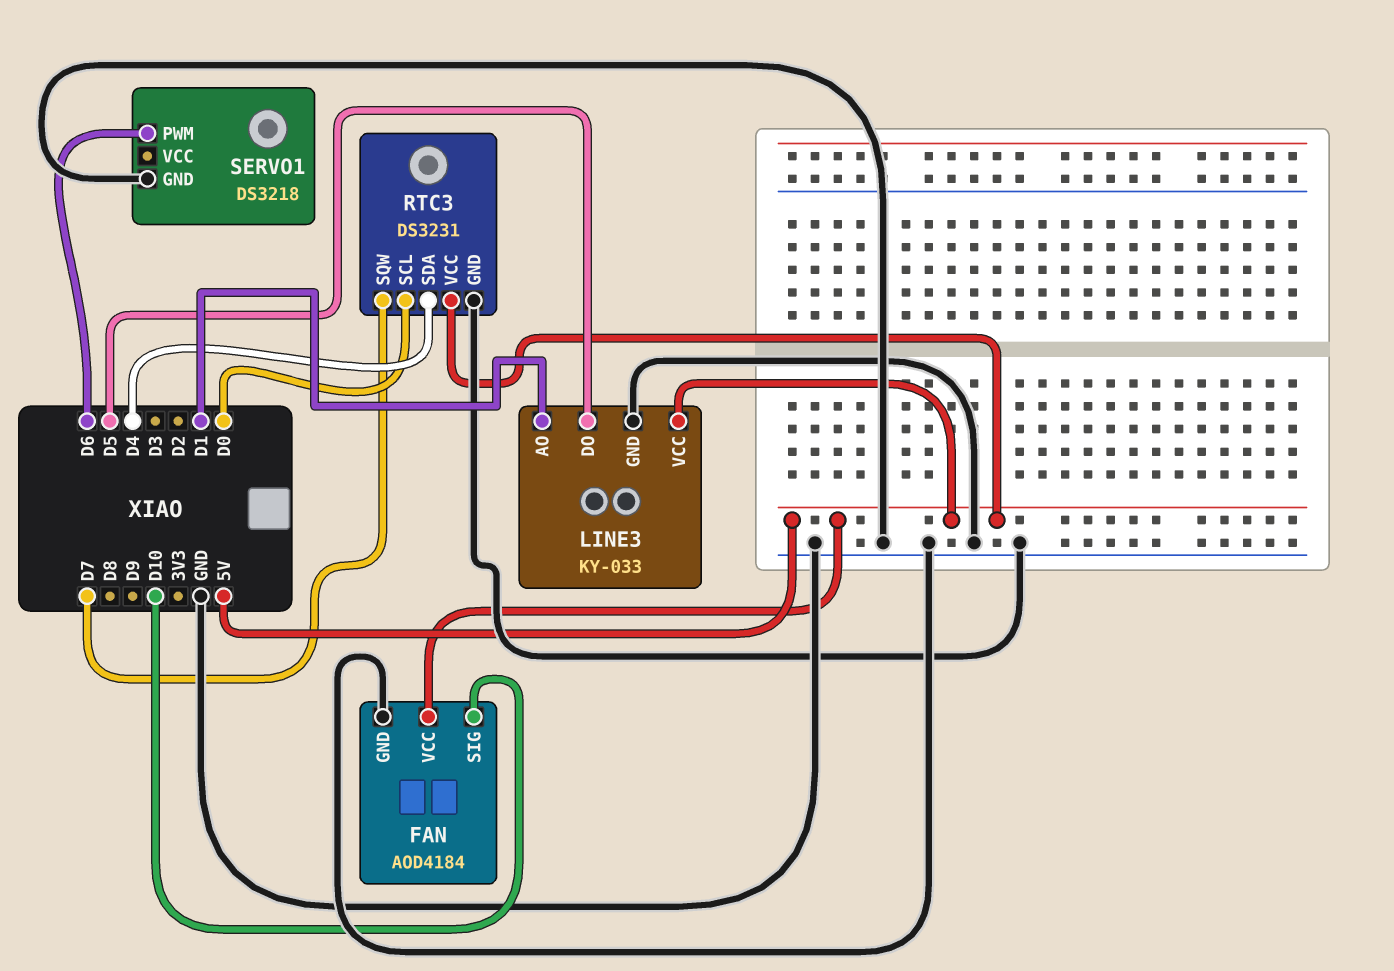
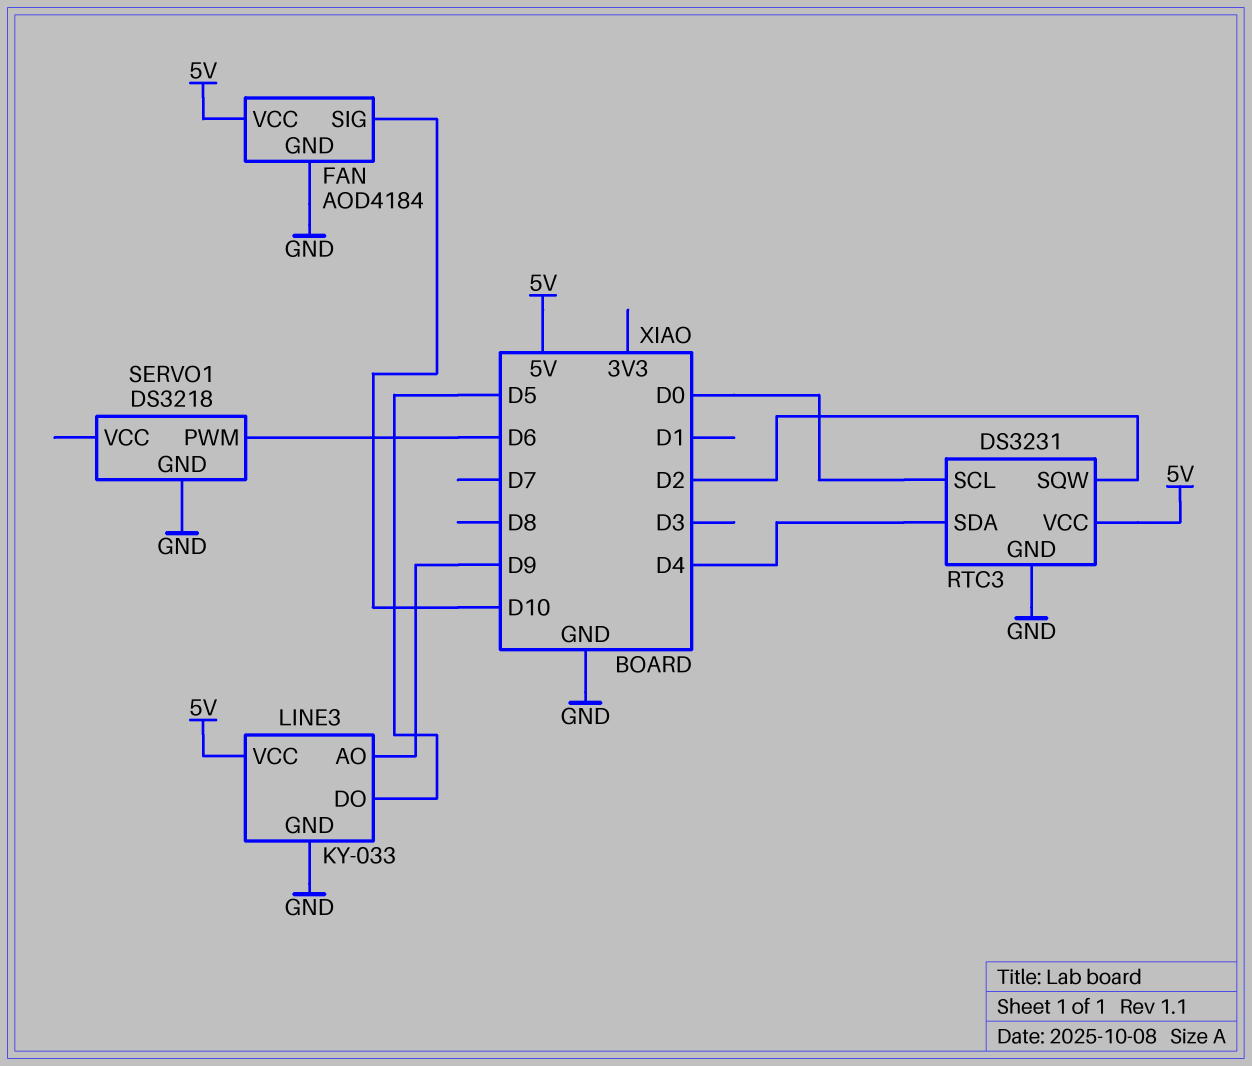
LINE3 pin AO: D1 -> D9
RTC3 pin SQW: D7 -> D2

